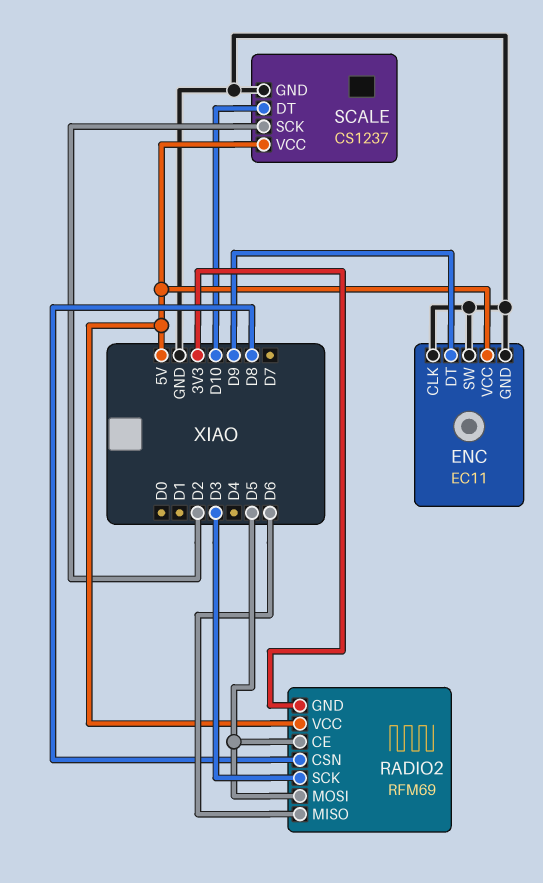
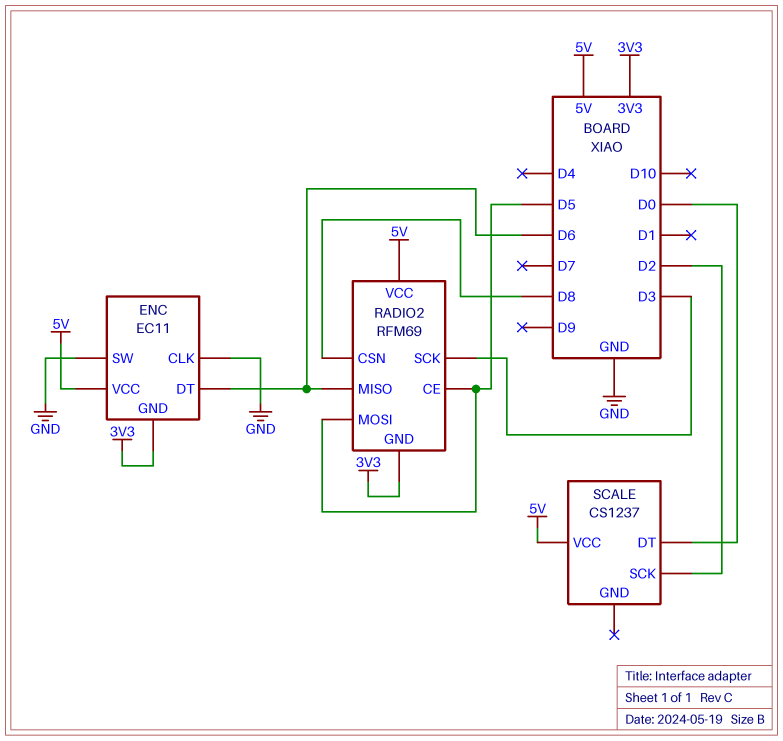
ENC pin DT: D9 -> D6
ENC pin GND: GND -> 3V3
SCALE pin DT: D10 -> D0
SCALE pin GND: GND -> none

